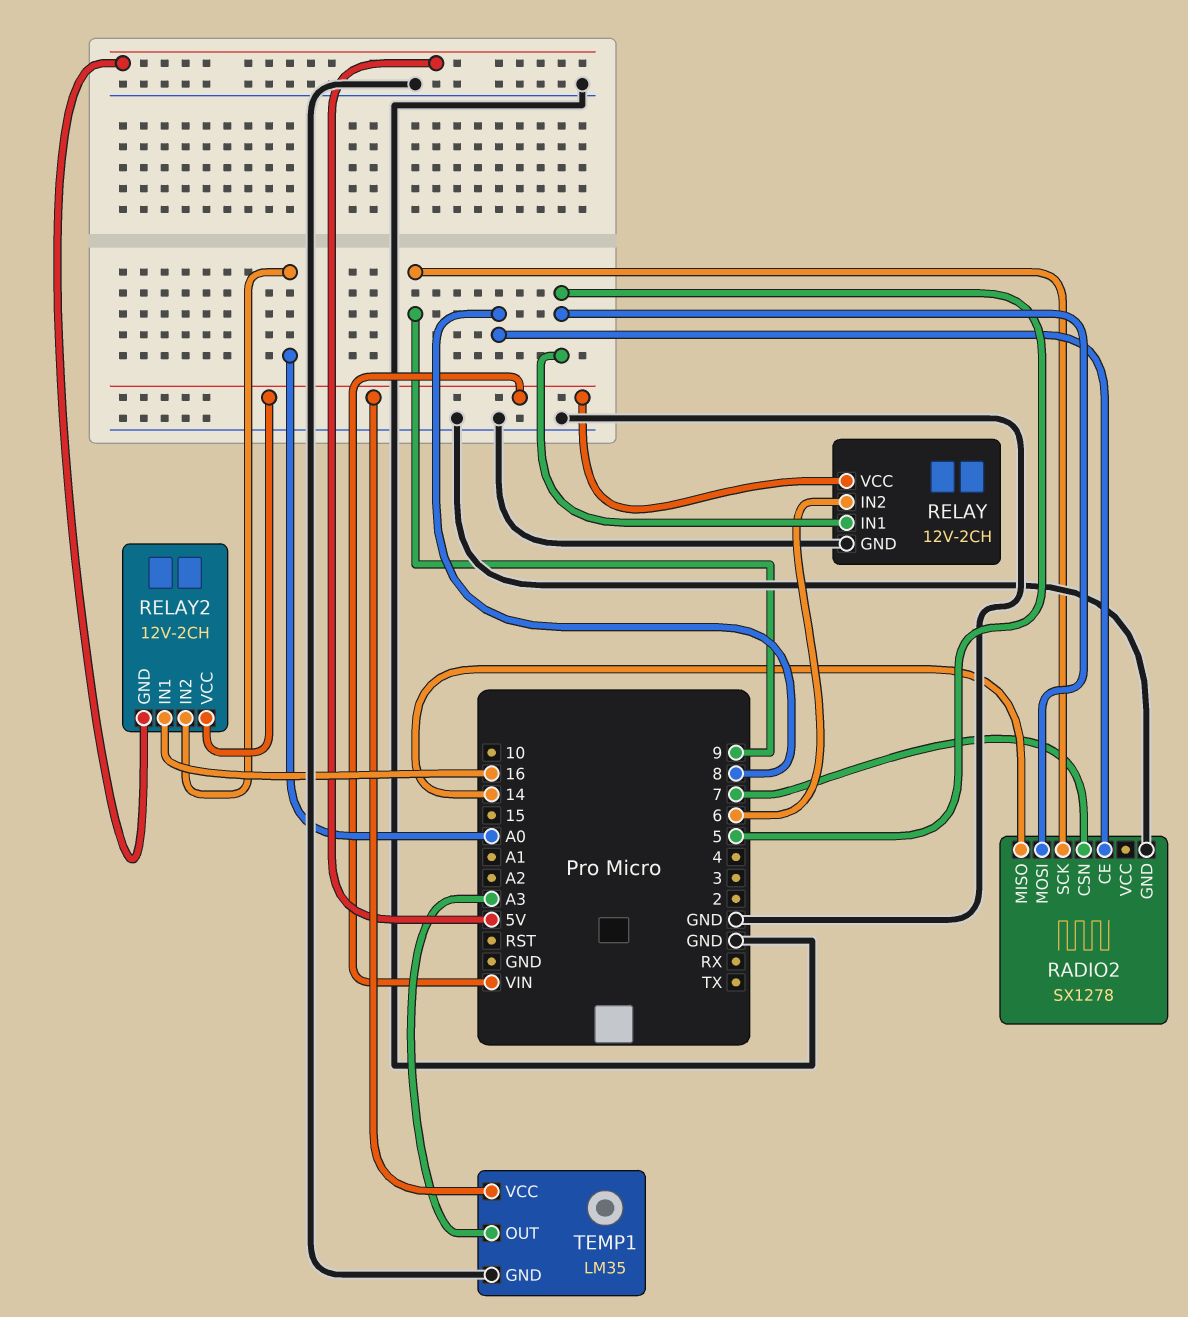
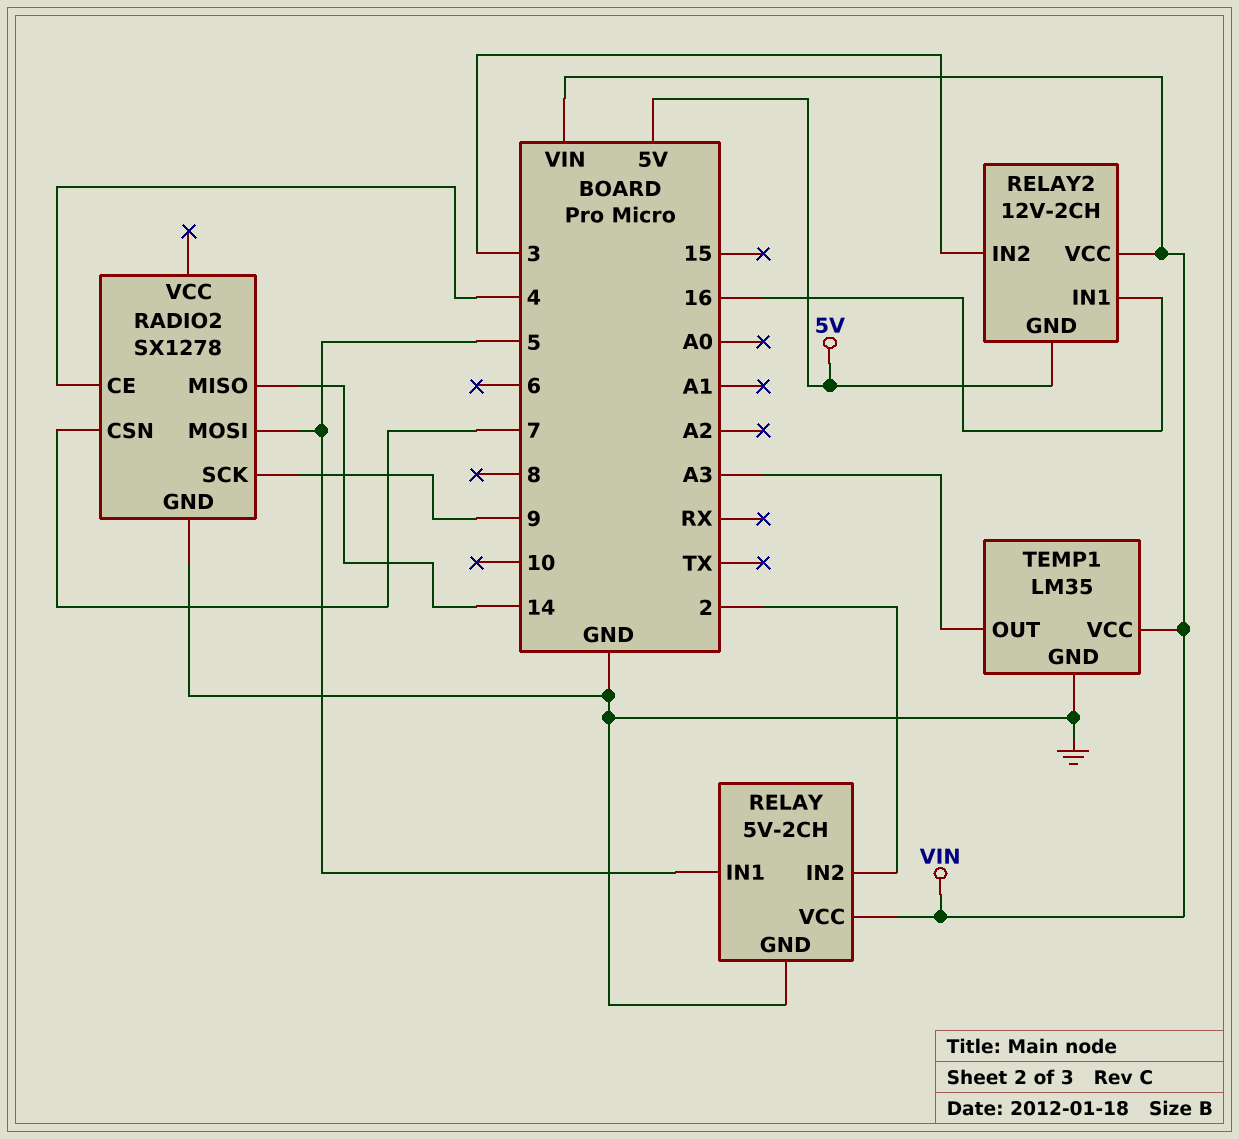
RADIO2 pin CE: 8 -> 4
RELAY: 12V-2CH -> 5V-2CH
RELAY pin IN2: 6 -> 2
RELAY2 pin IN2: A0 -> 3

